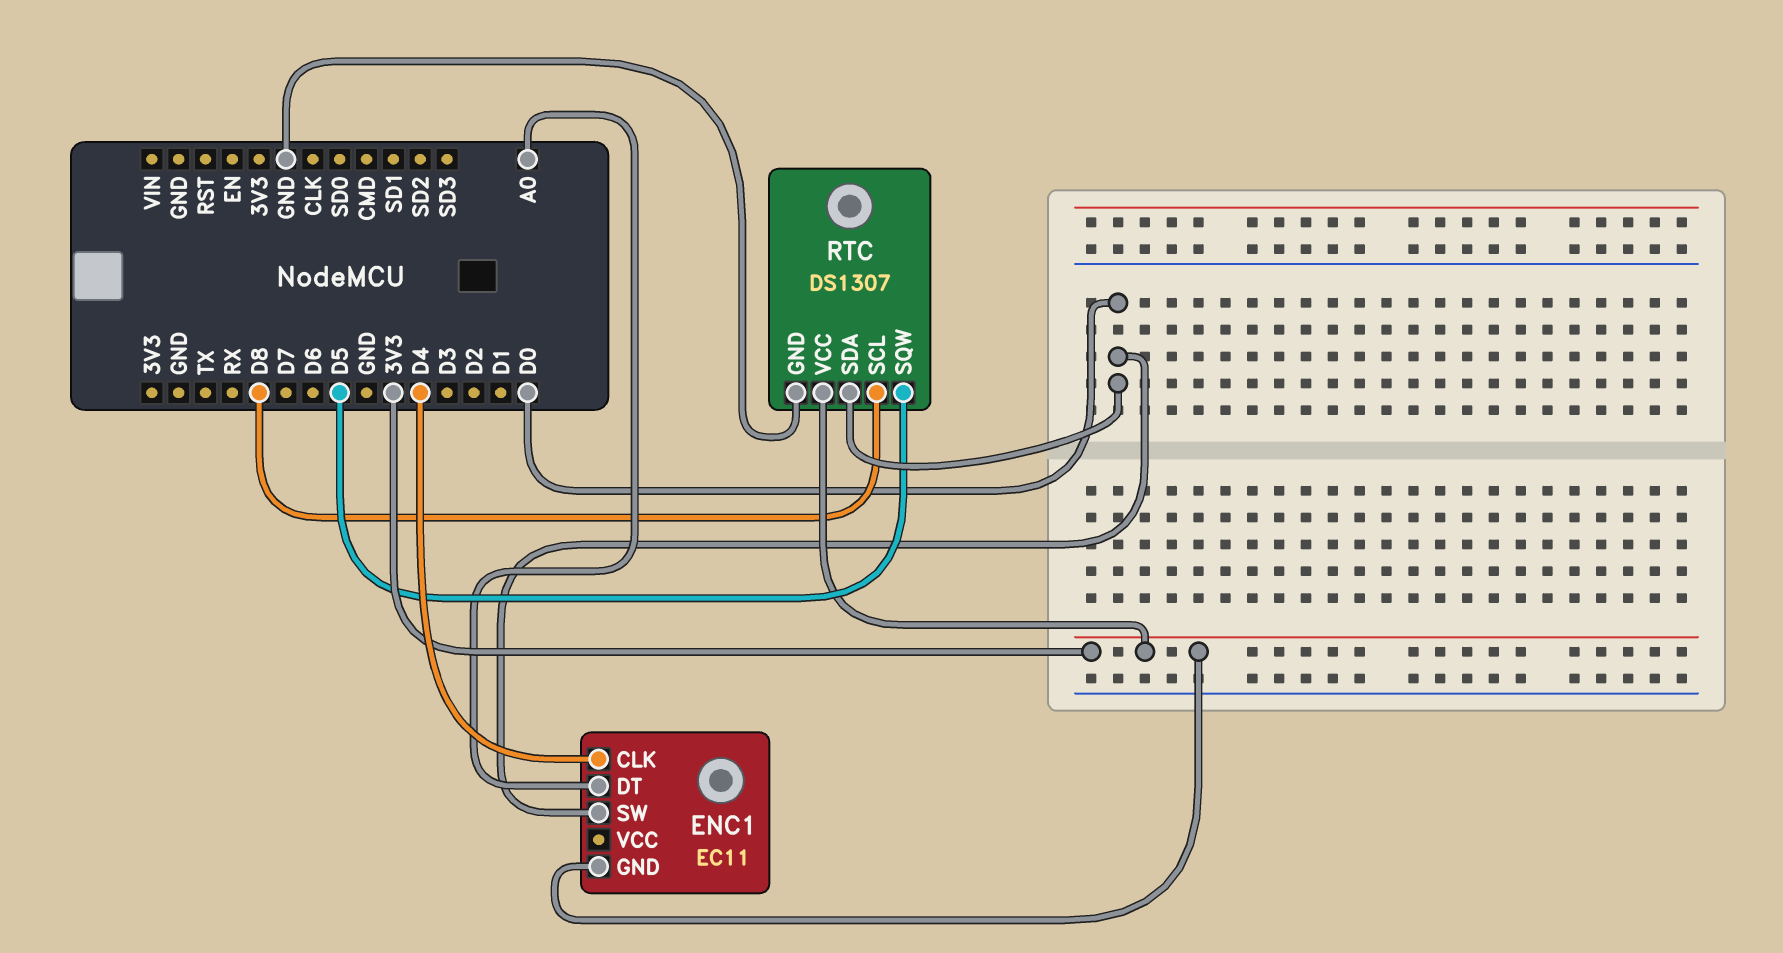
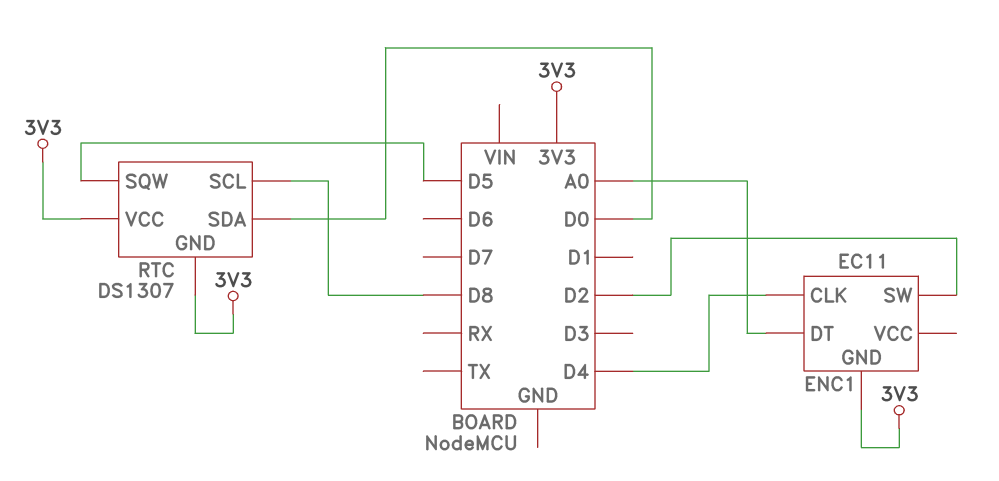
ENC1 pin SW: D0 -> D2
RTC pin GND: GND -> 3V3

